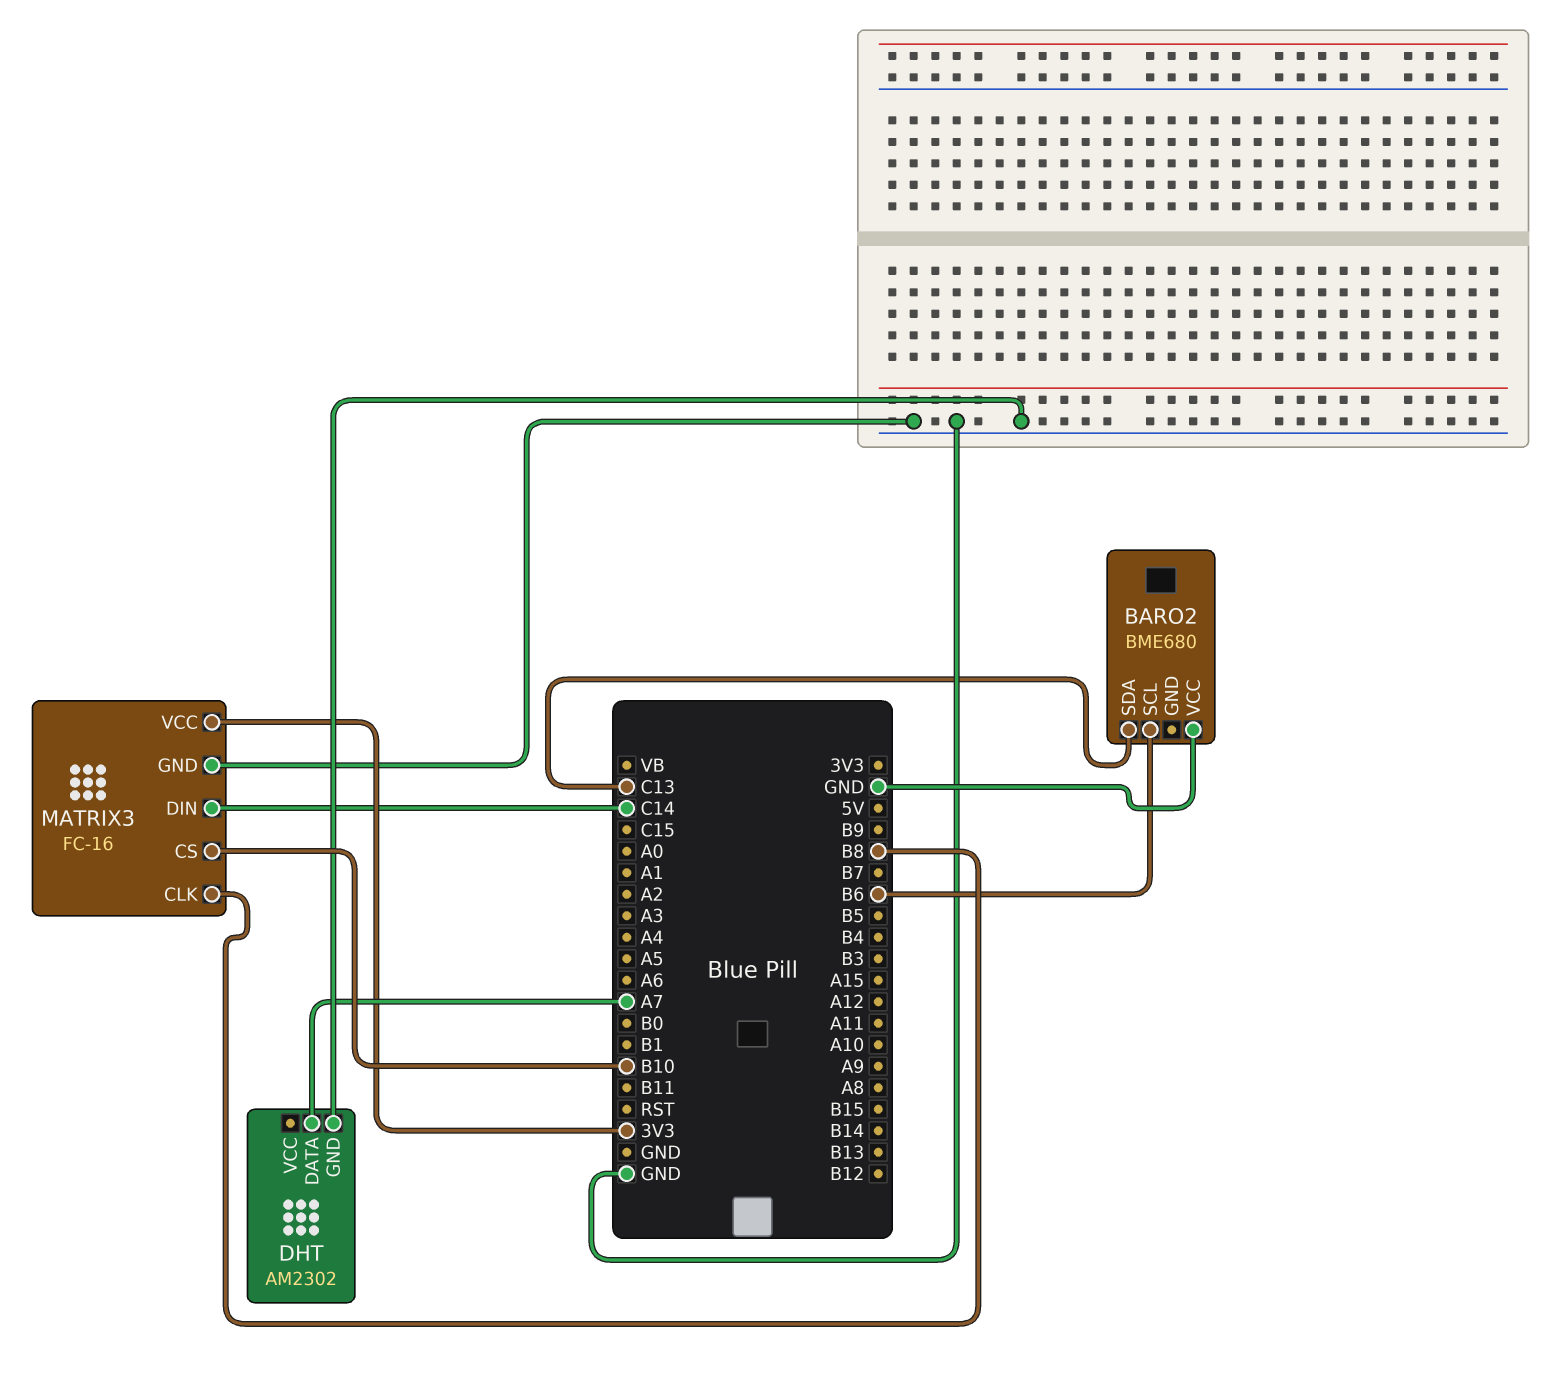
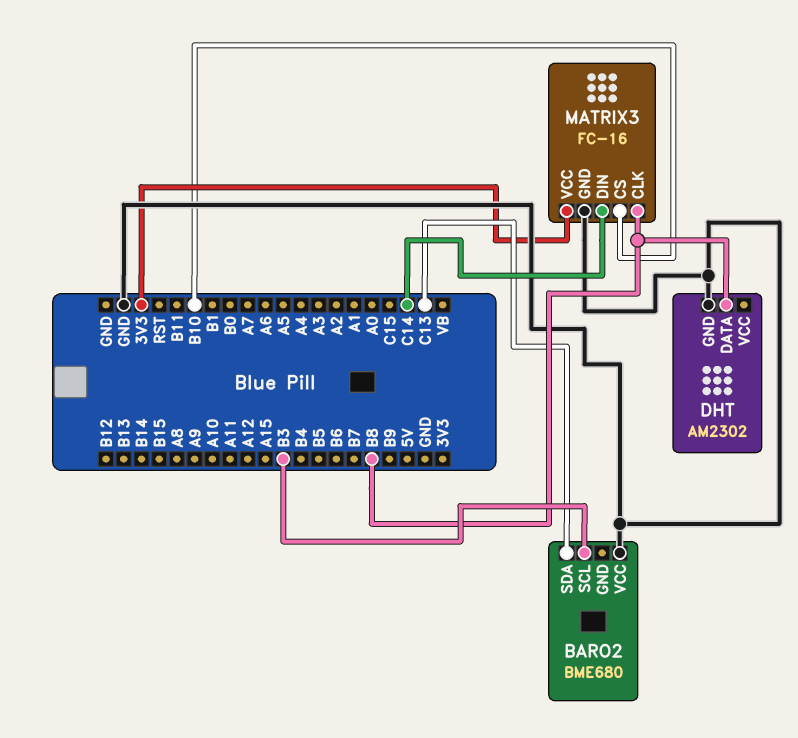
BARO2 pin SCL: B6 -> B3
DHT pin DATA: A7 -> B8

